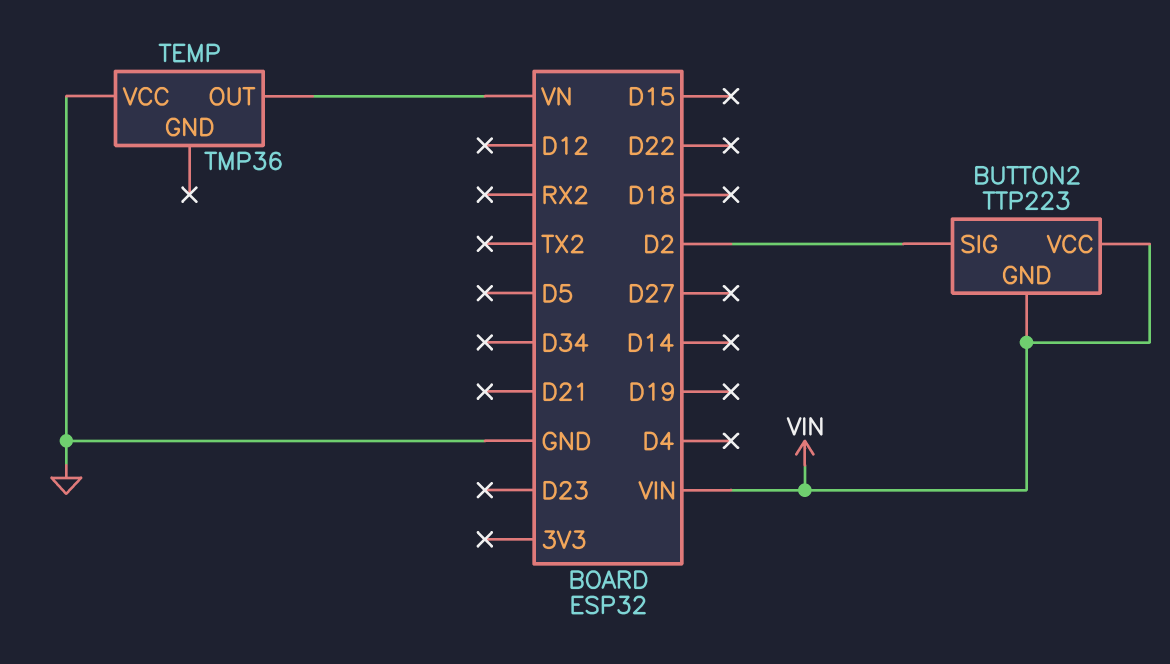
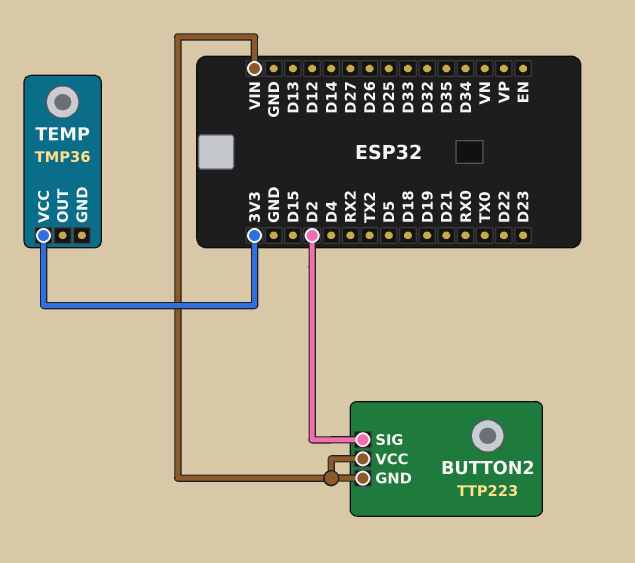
TEMP pin OUT: VN -> none
TEMP pin VCC: GND -> 3V3

